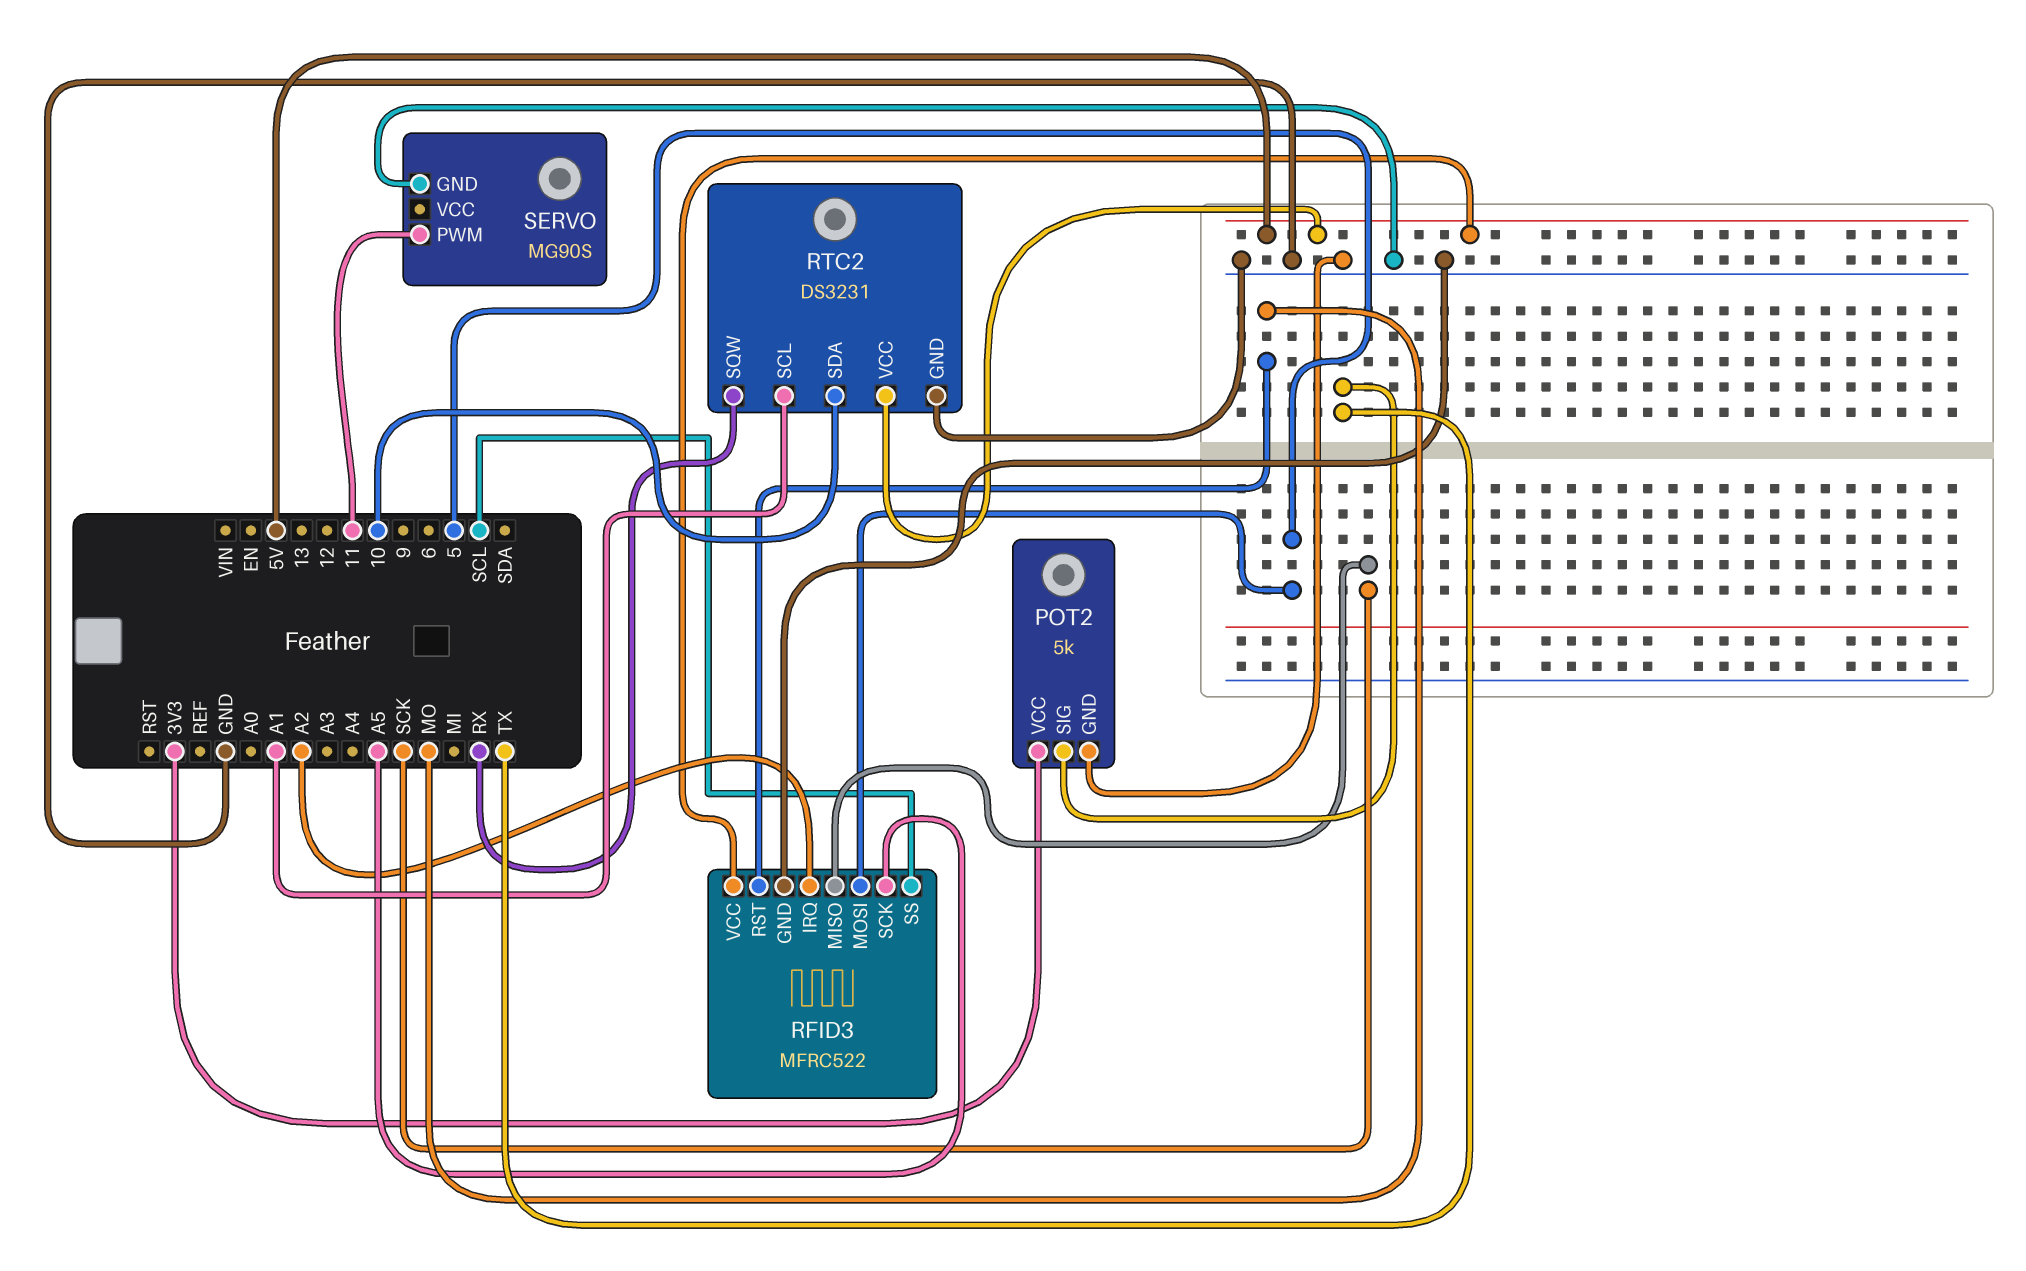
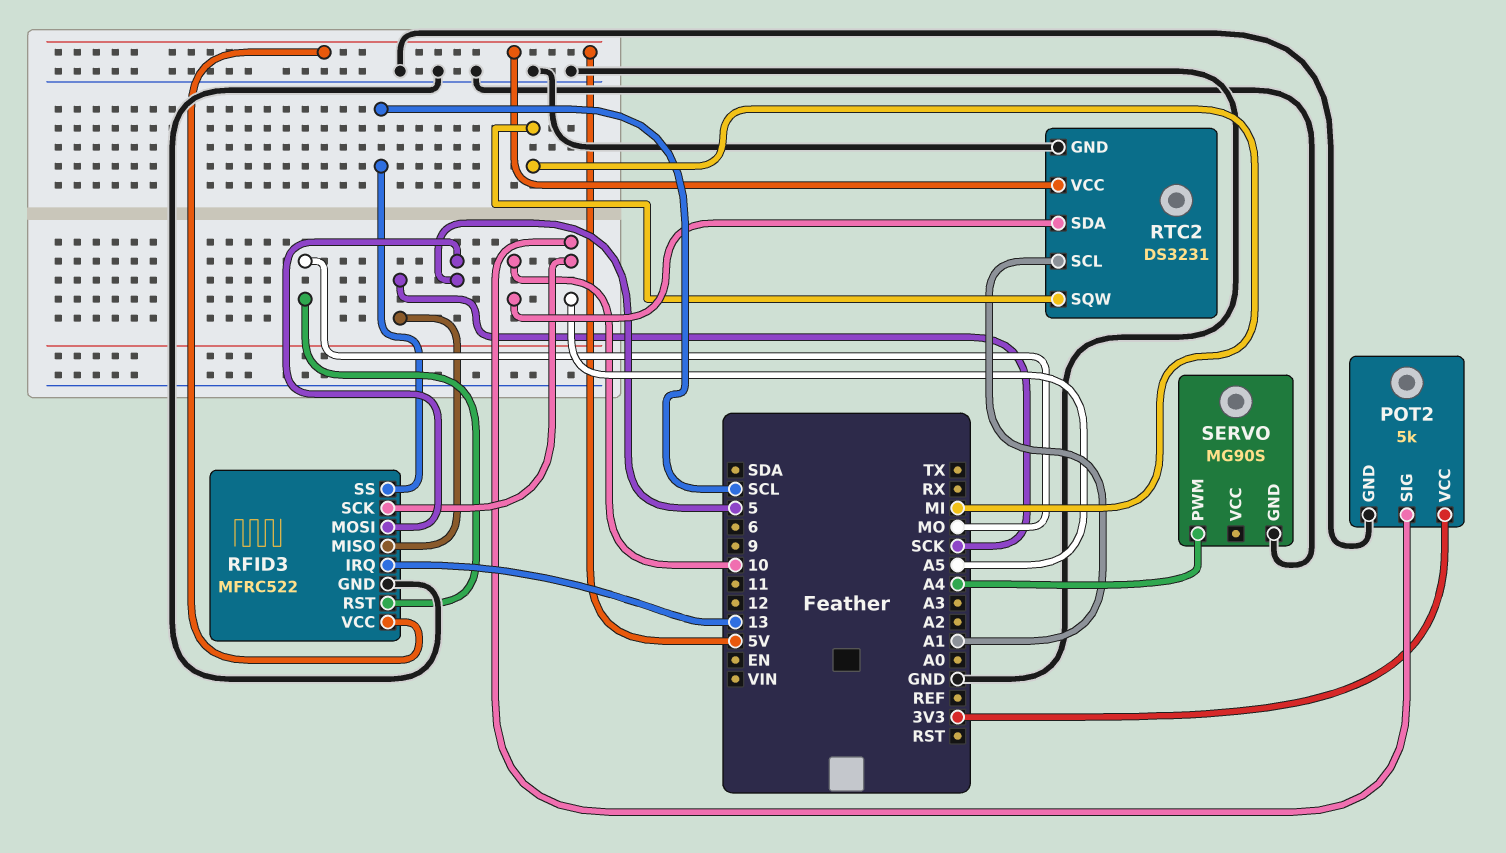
POT2 pin SIG: TX -> A5
RFID3 pin IRQ: A2 -> 13
RTC2 pin SQW: RX -> MI
SERVO pin PWM: 11 -> A4

